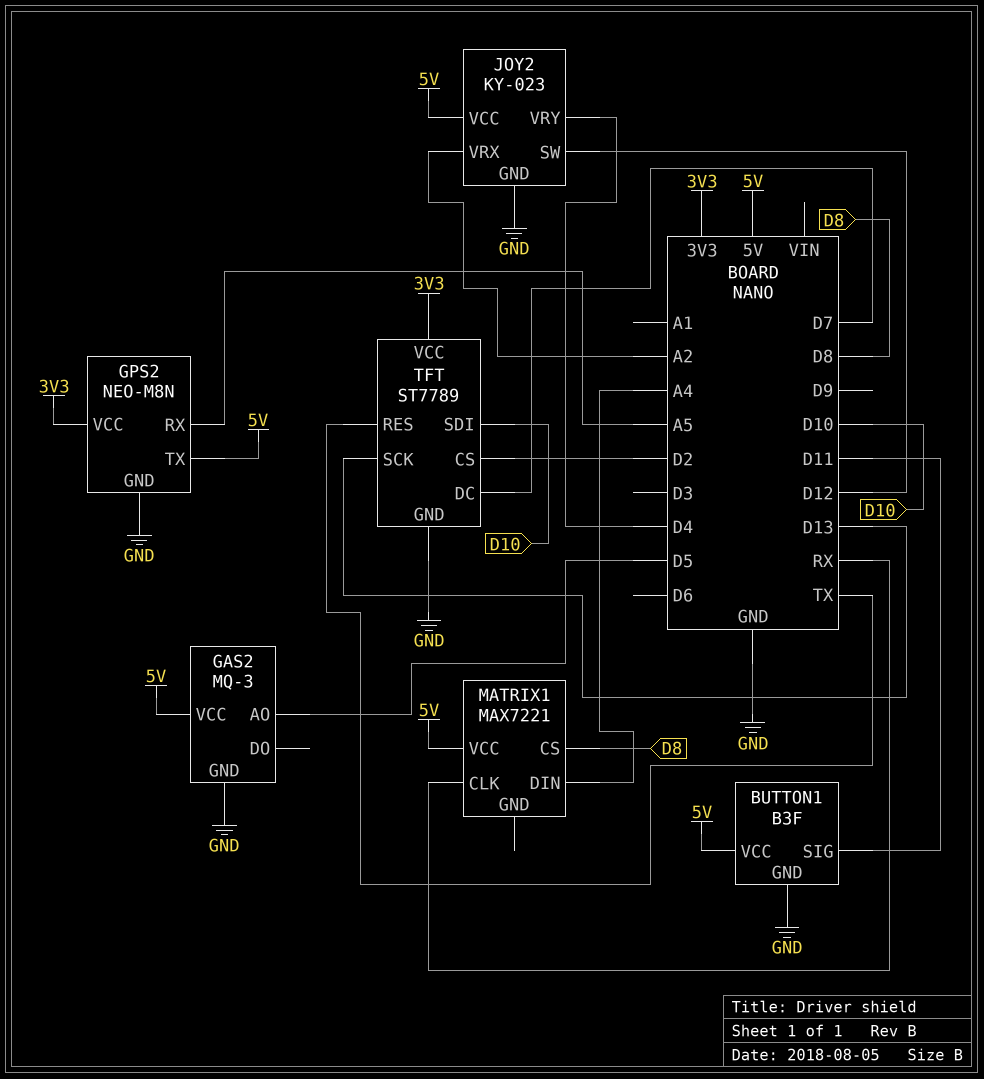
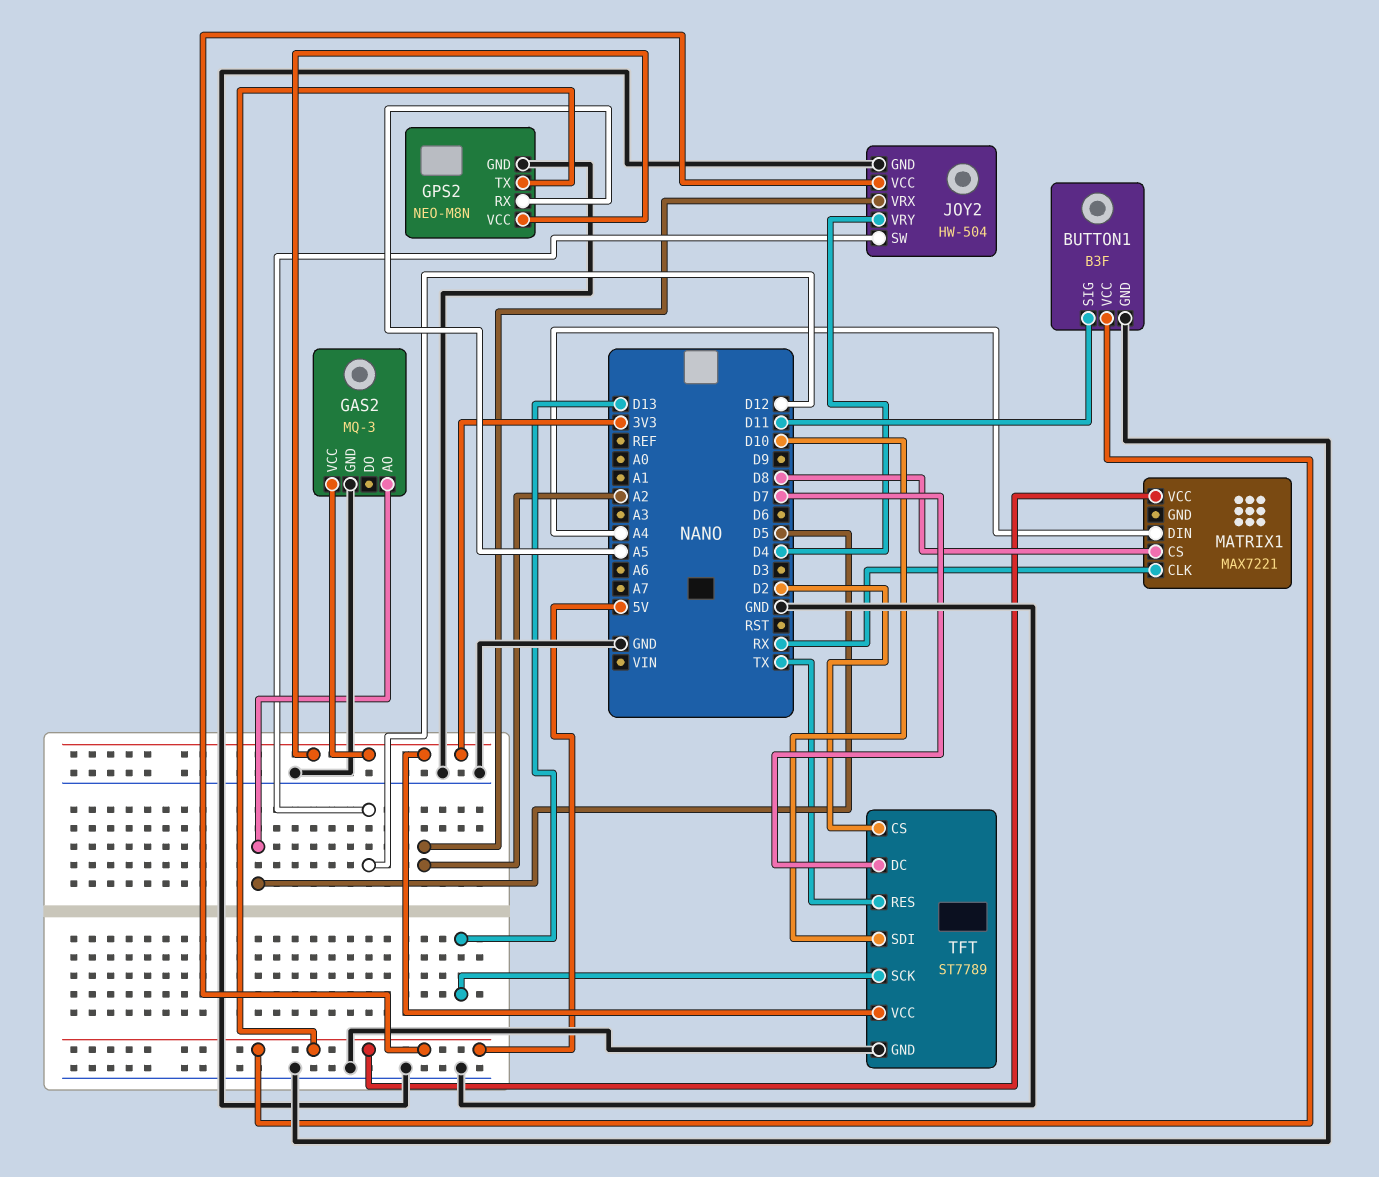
GAS2 pin VCC: 5V -> 3V3
JOY2: KY-023 -> HW-504

